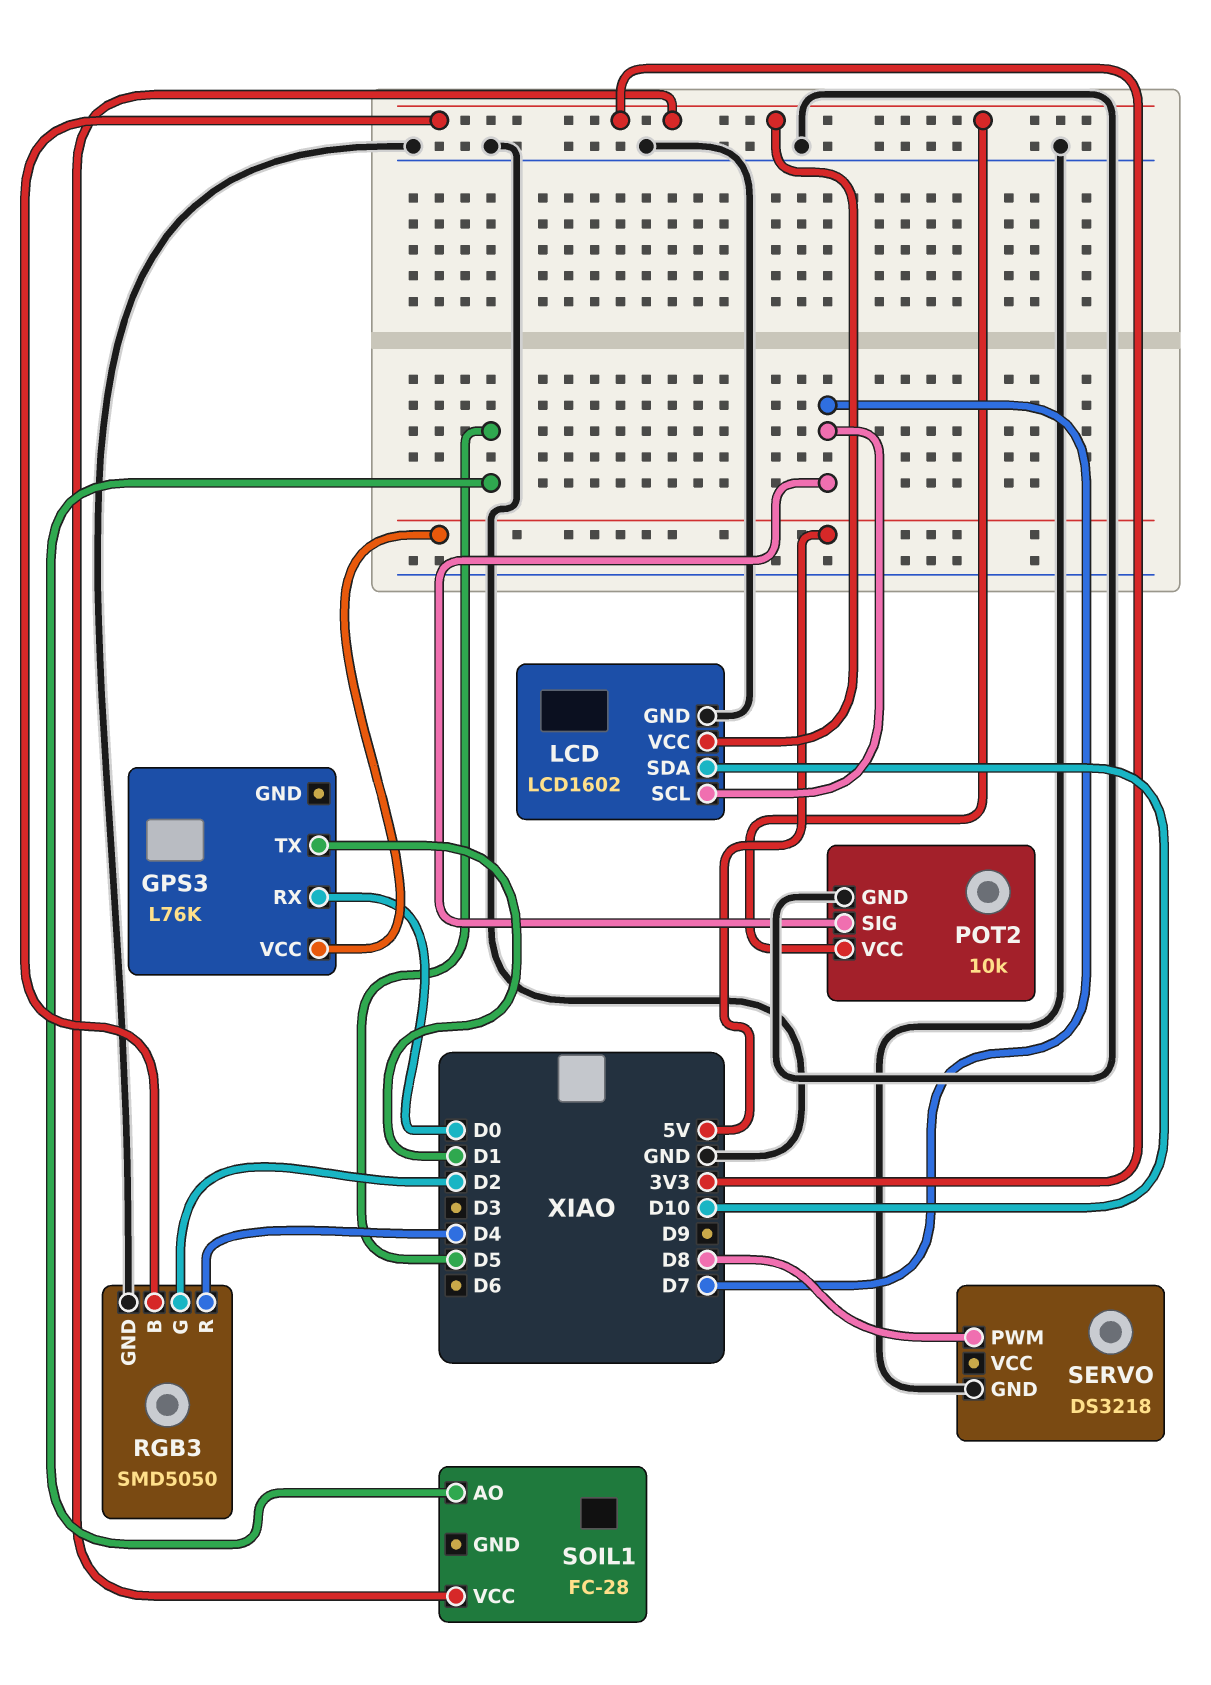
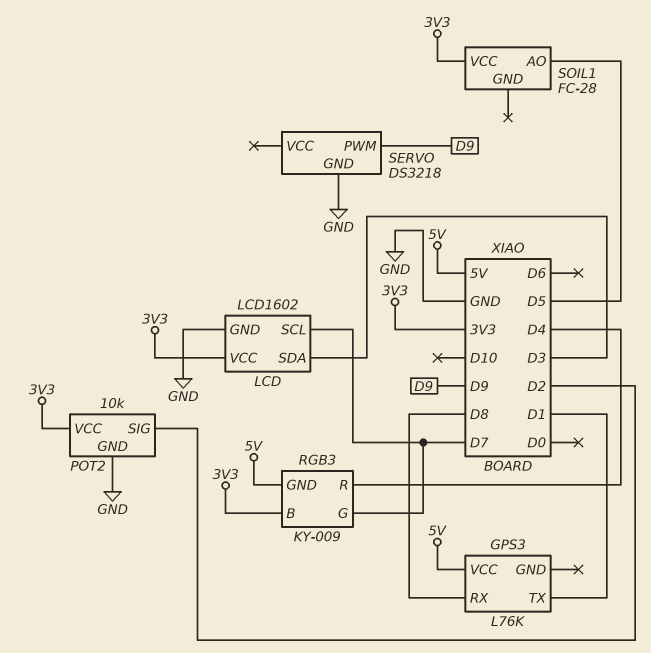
GPS3 pin RX: D0 -> D8
LCD pin SDA: D10 -> D3
POT2 pin SIG: D7 -> D2
RGB3: SMD5050 -> KY-009
RGB3 pin G: D2 -> D7
RGB3 pin GND: GND -> 5V
SERVO pin PWM: D8 -> D9

